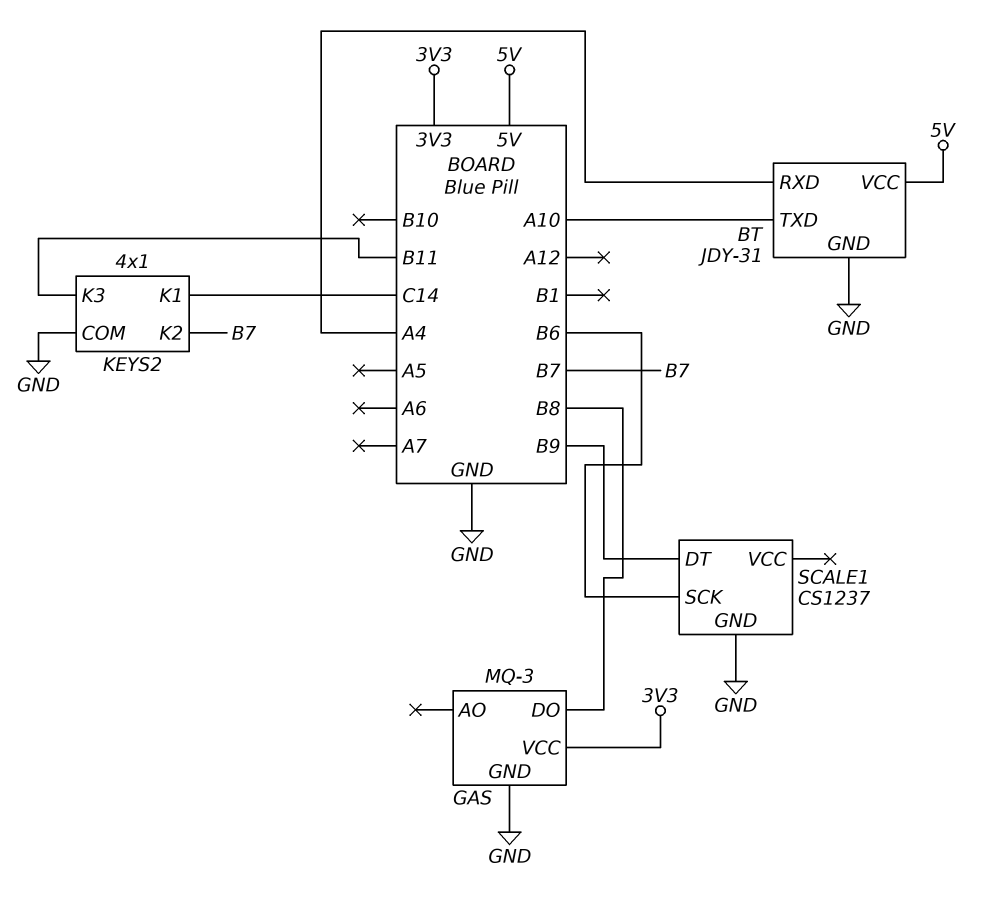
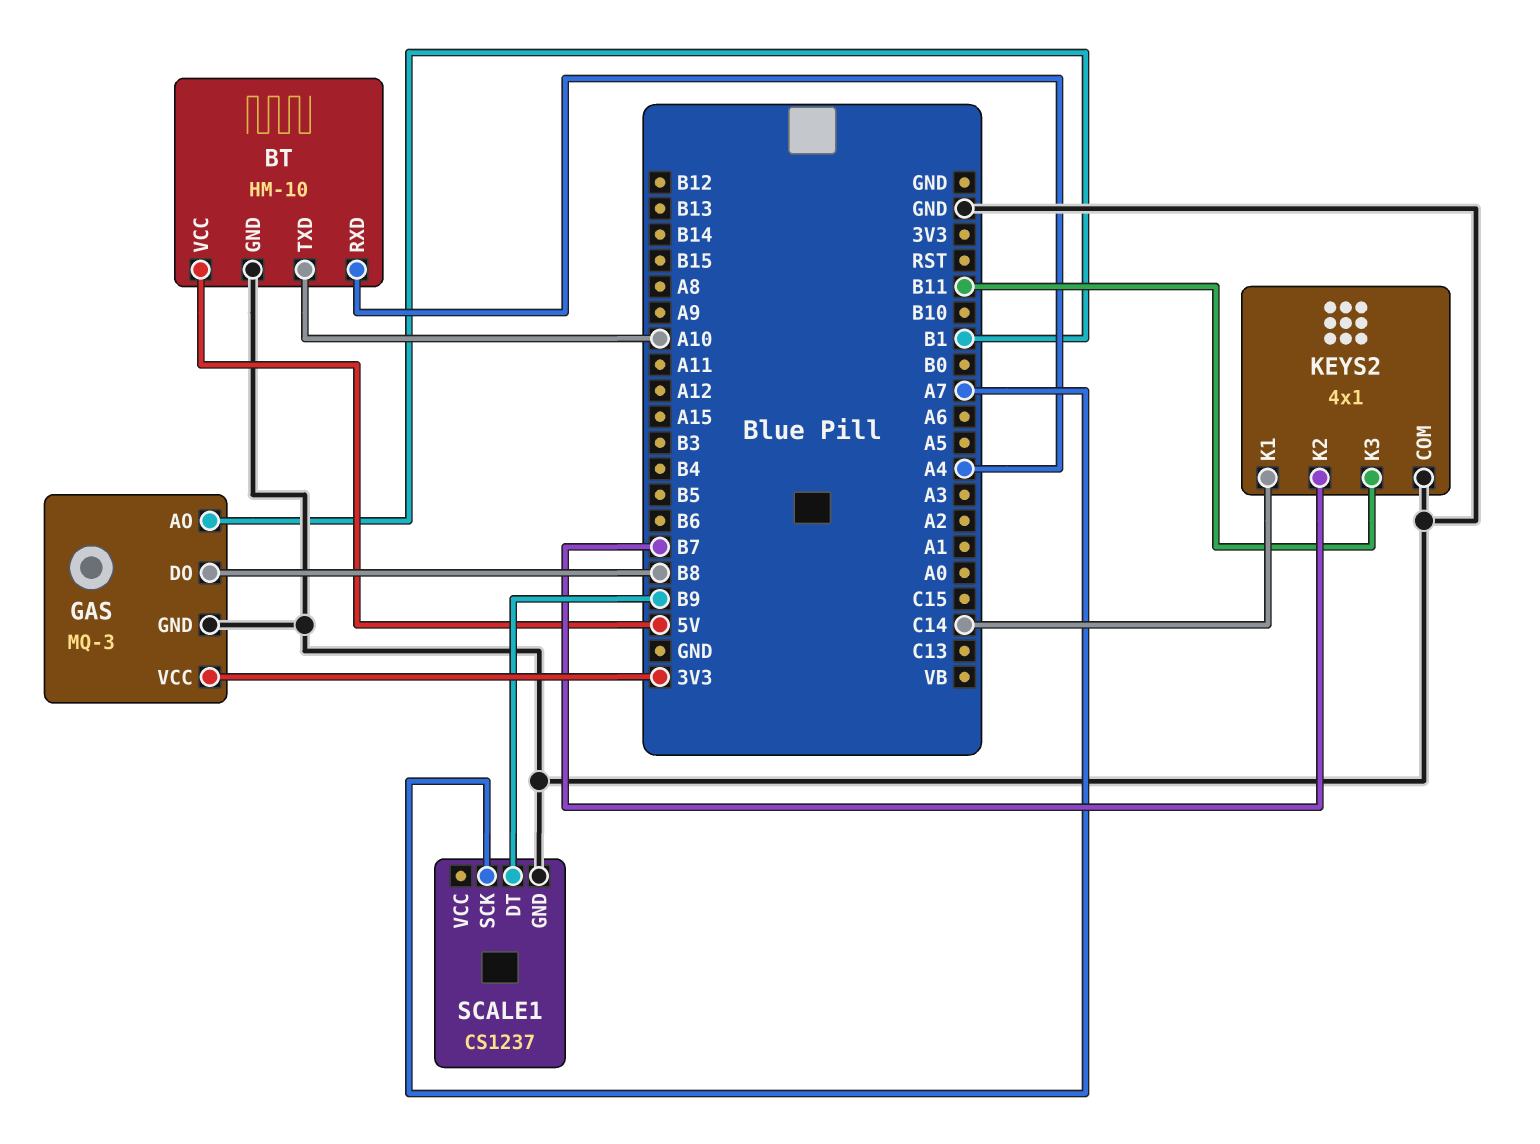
BT: JDY-31 -> HM-10
GAS pin AO: none -> B1
SCALE1 pin SCK: B6 -> A7

